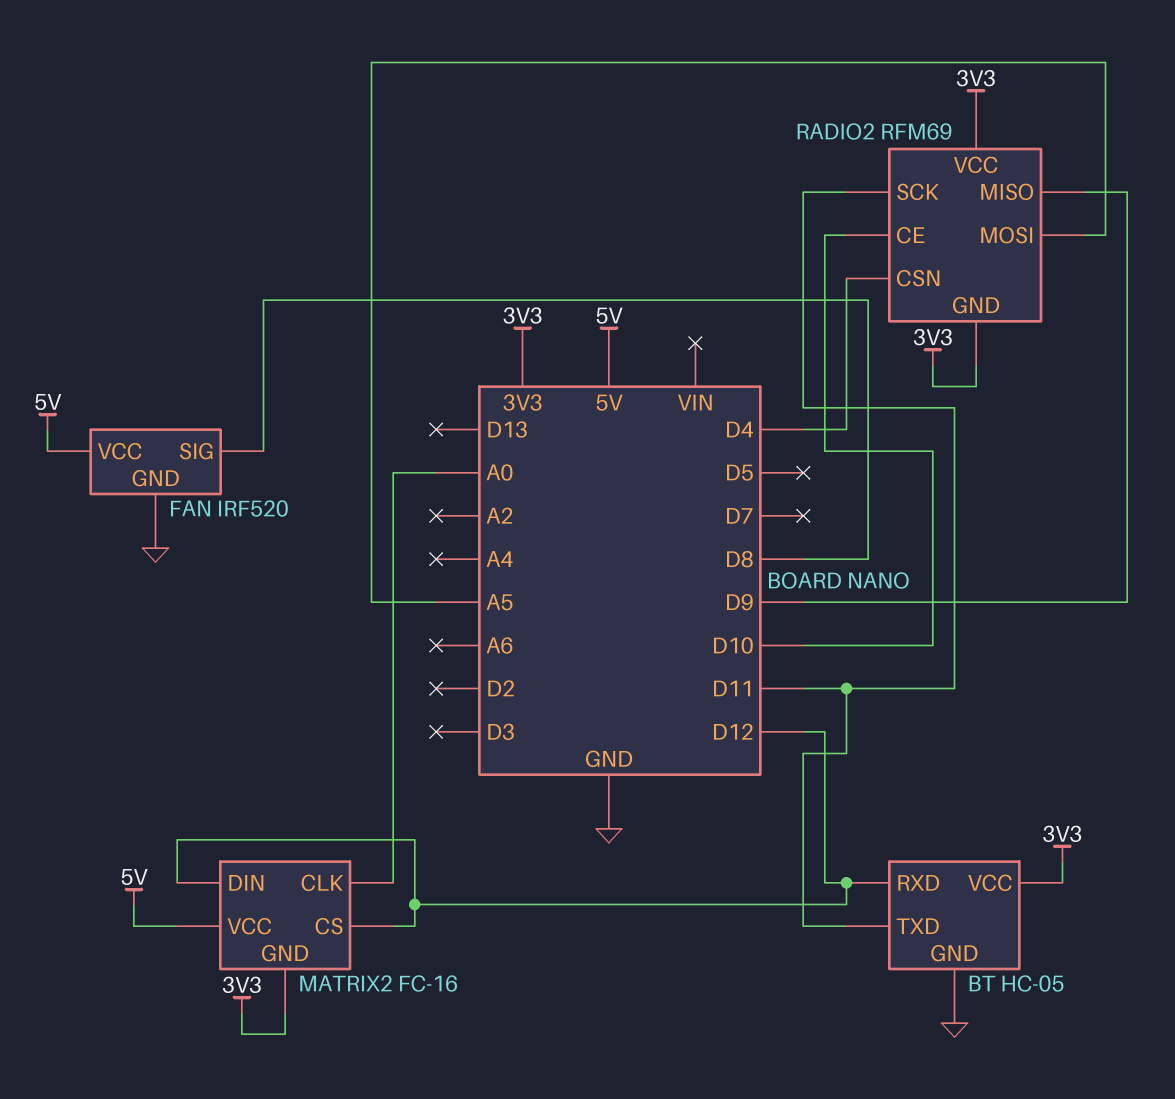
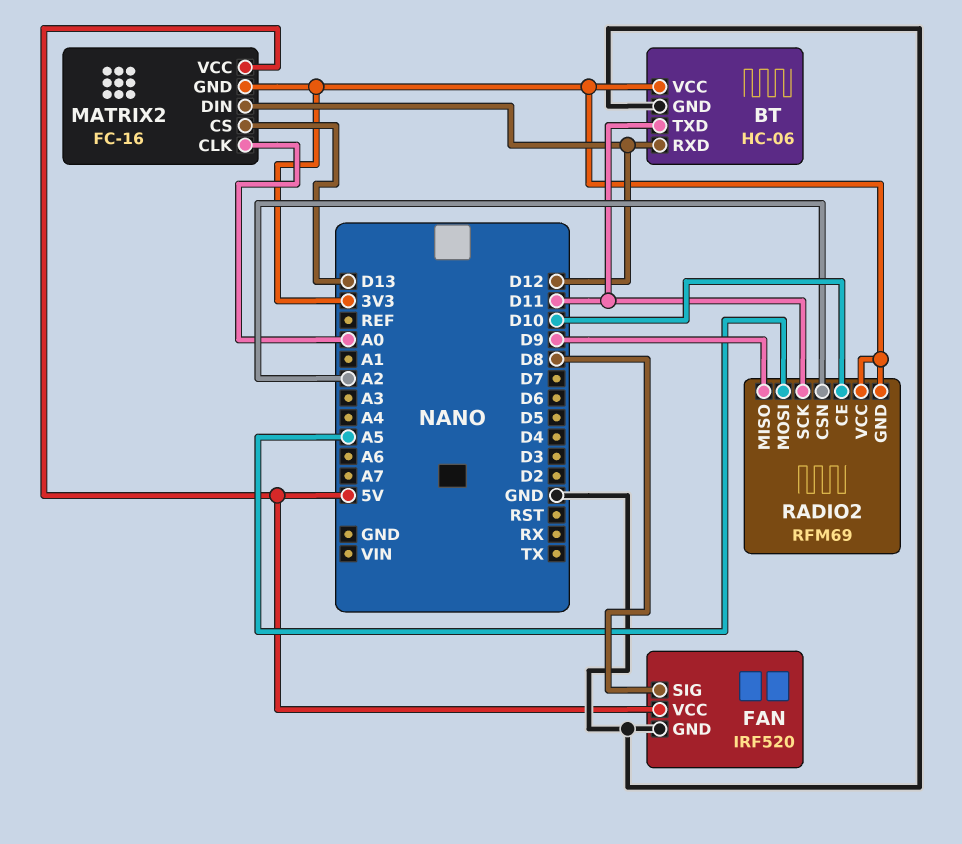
BT: HC-05 -> HC-06
MATRIX2 pin CS: D12 -> D13
RADIO2 pin CSN: D4 -> A2

